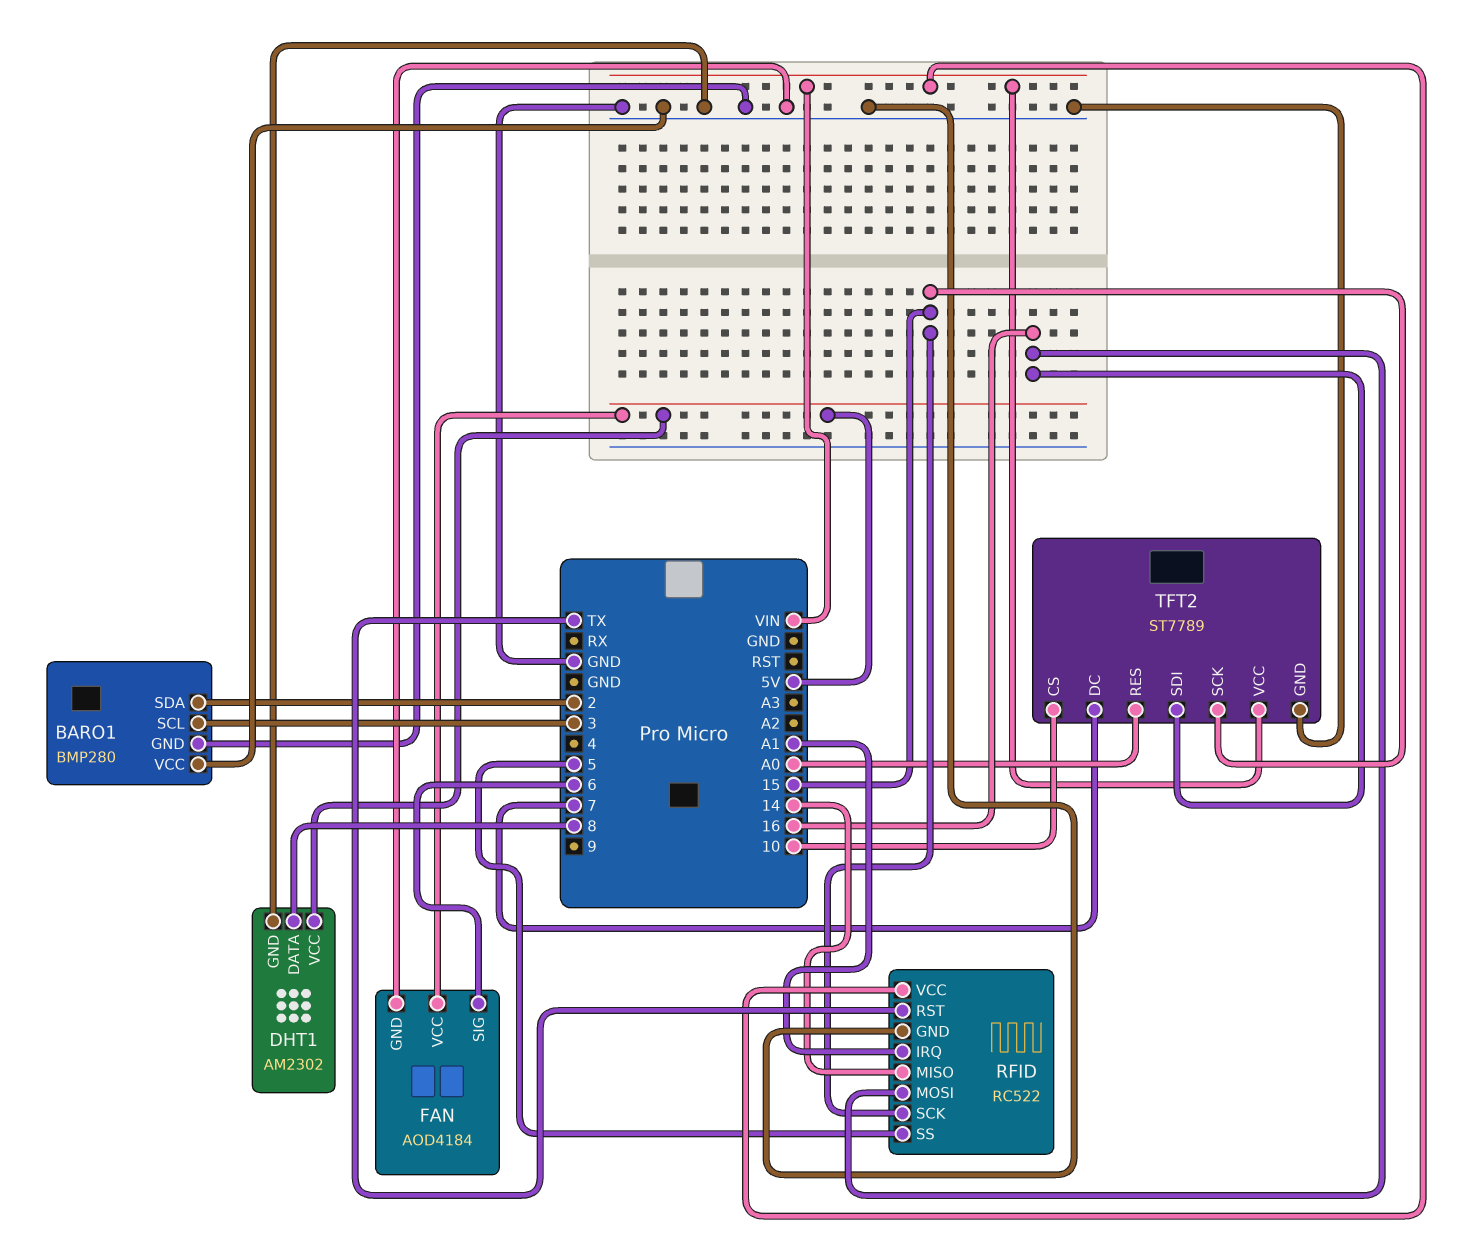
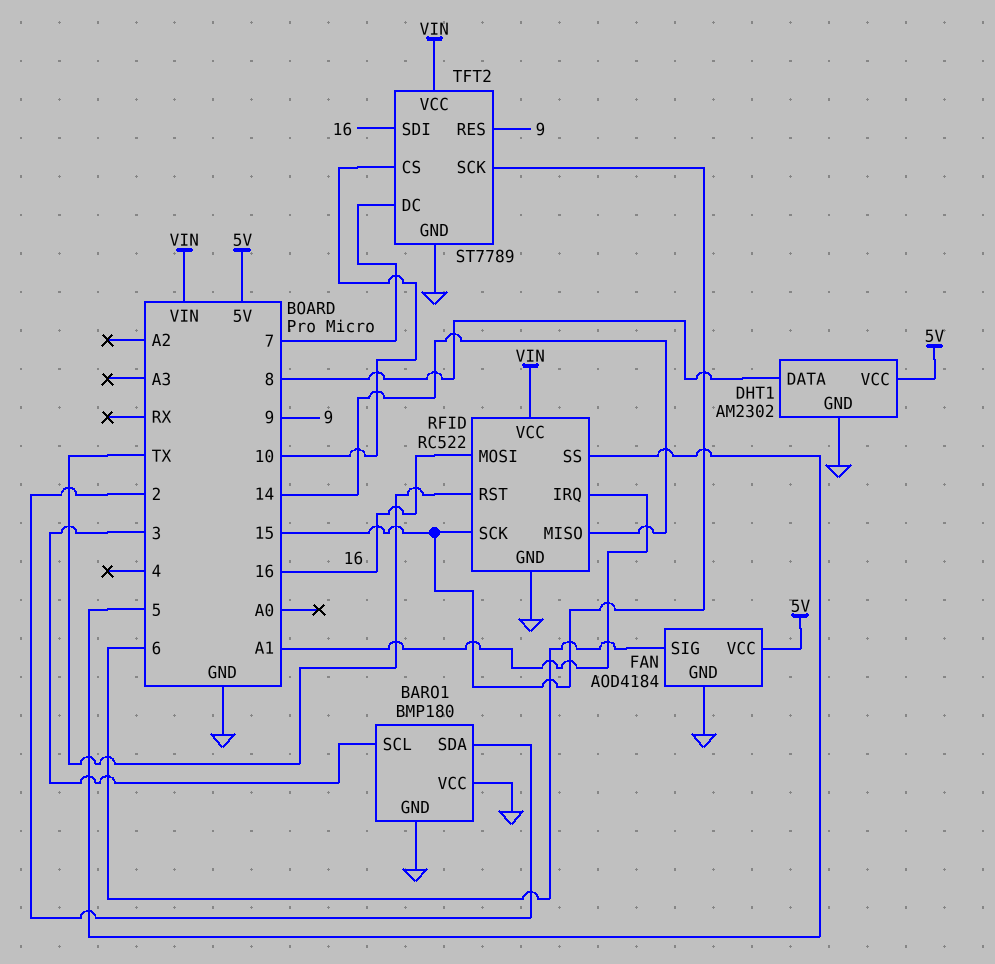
BARO1: BMP280 -> BMP180
TFT2 pin RES: A0 -> 9

